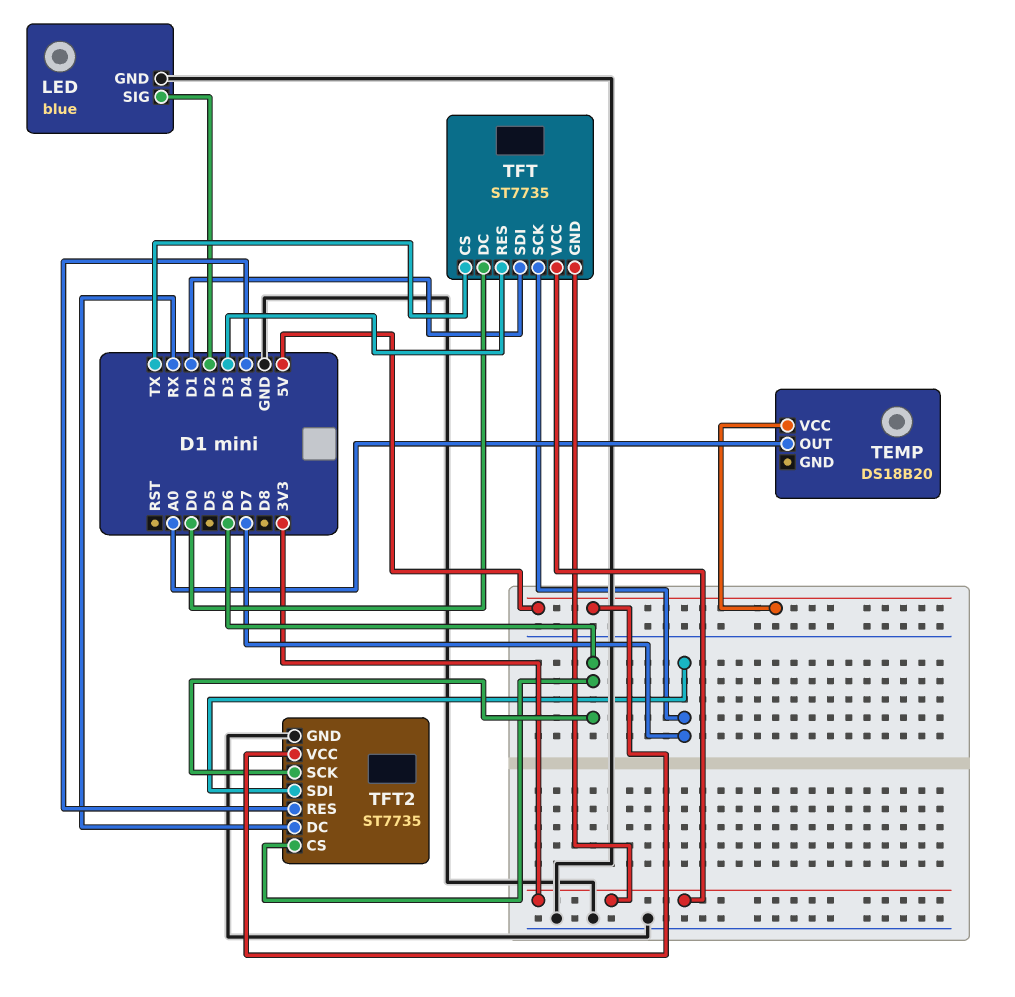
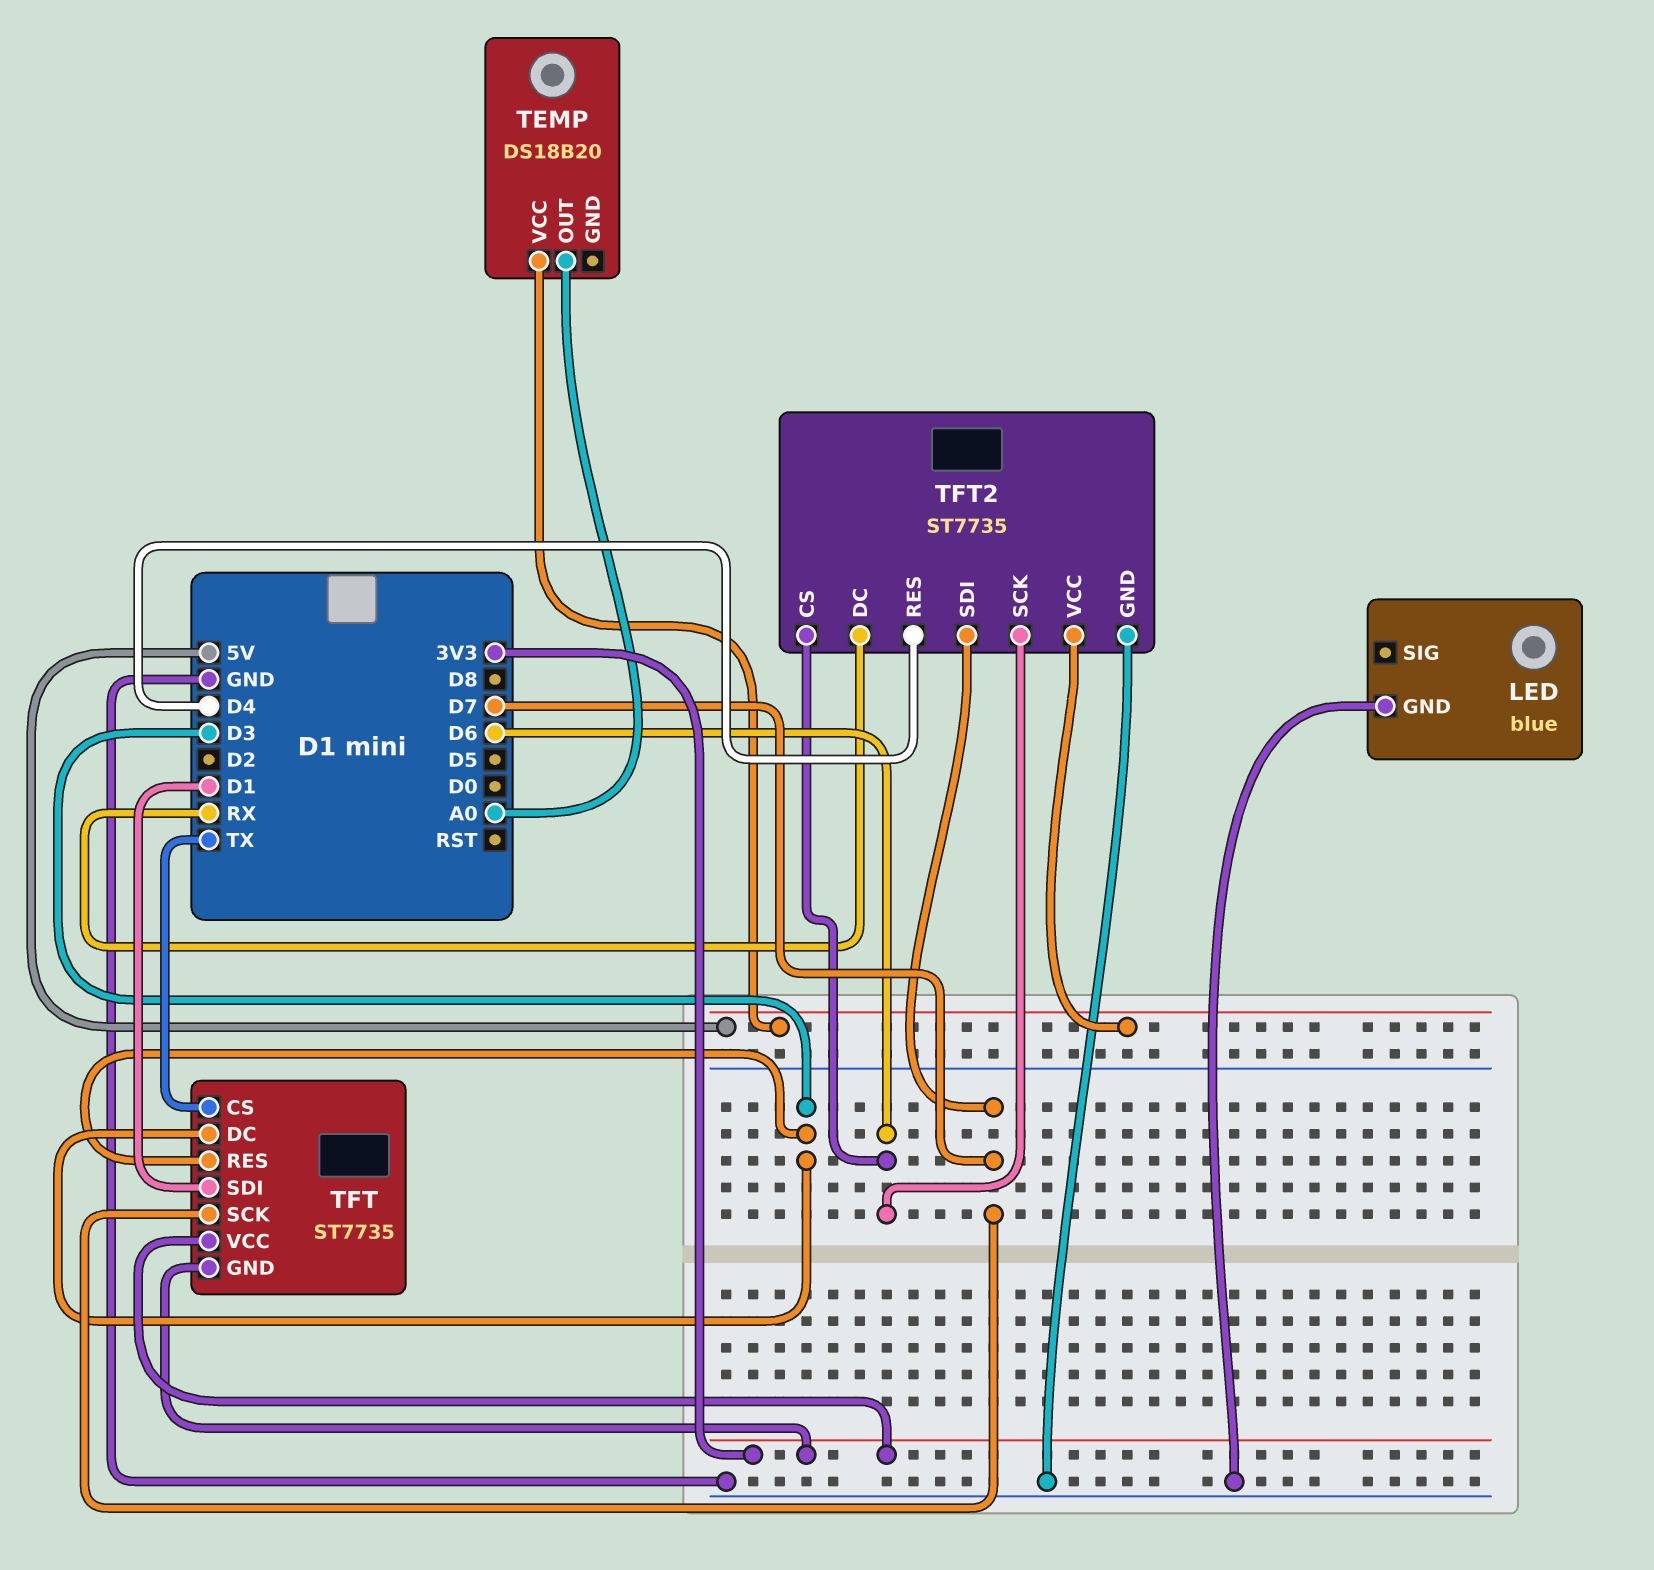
LED pin SIG: D2 -> none
TFT pin DC: D0 -> D3

